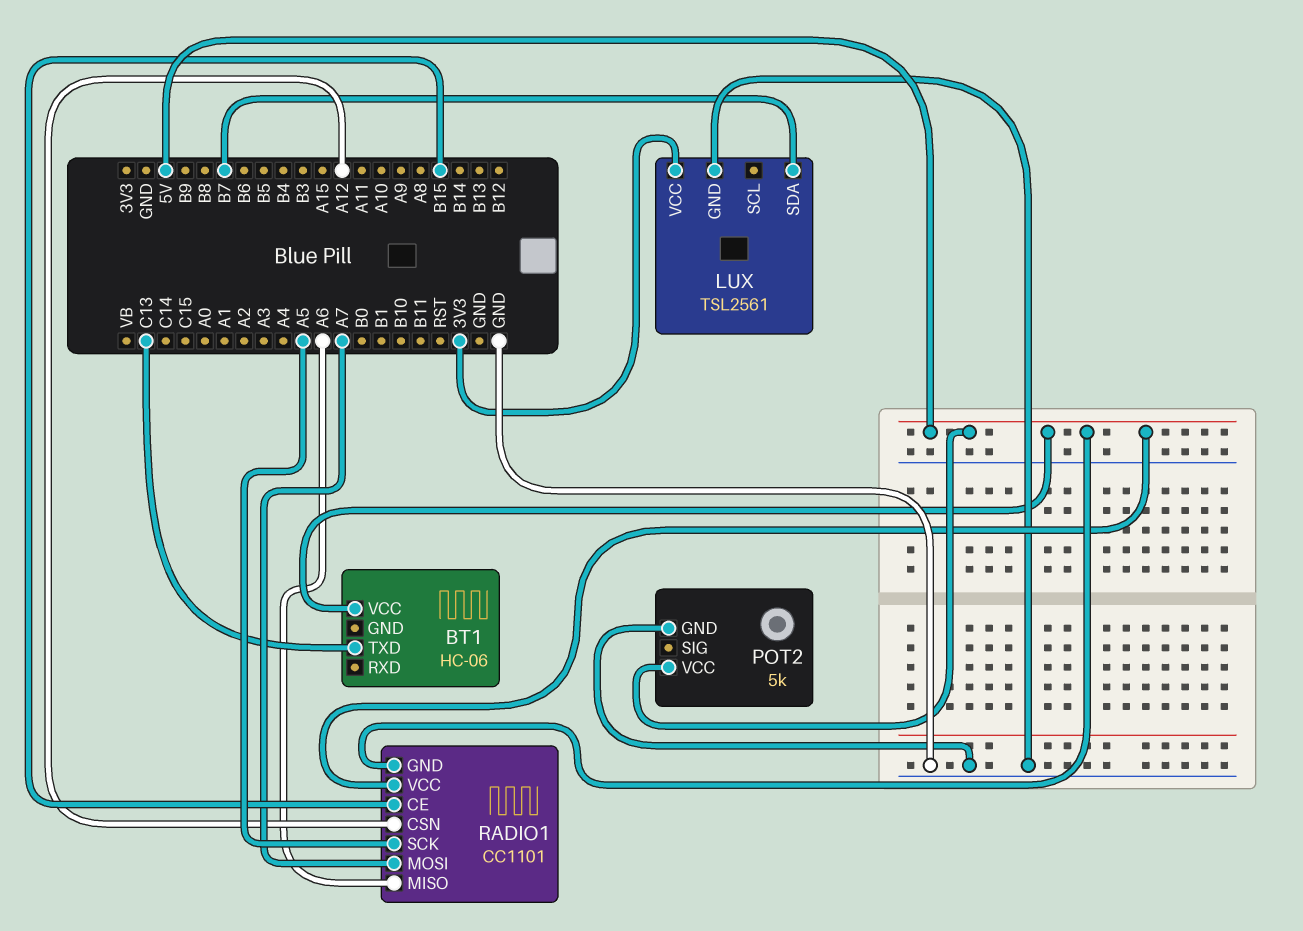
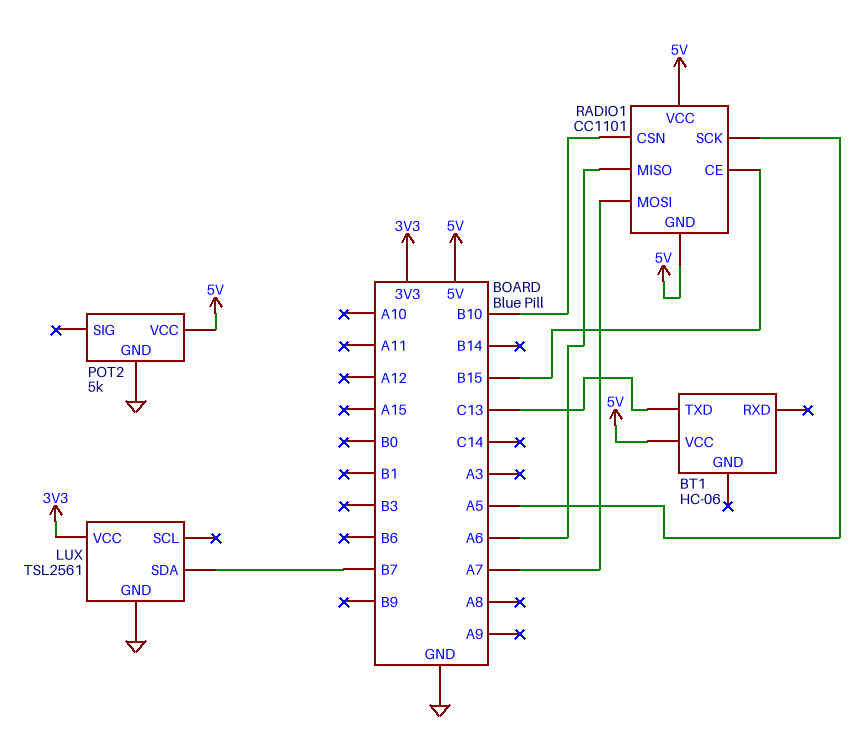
RADIO1 pin CSN: A12 -> B10

